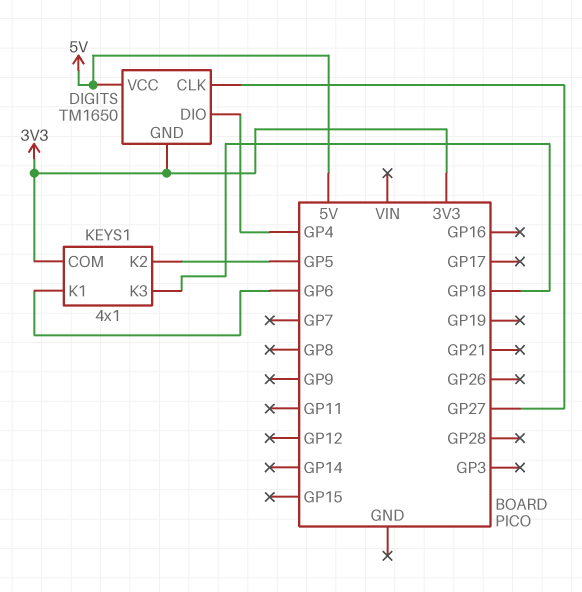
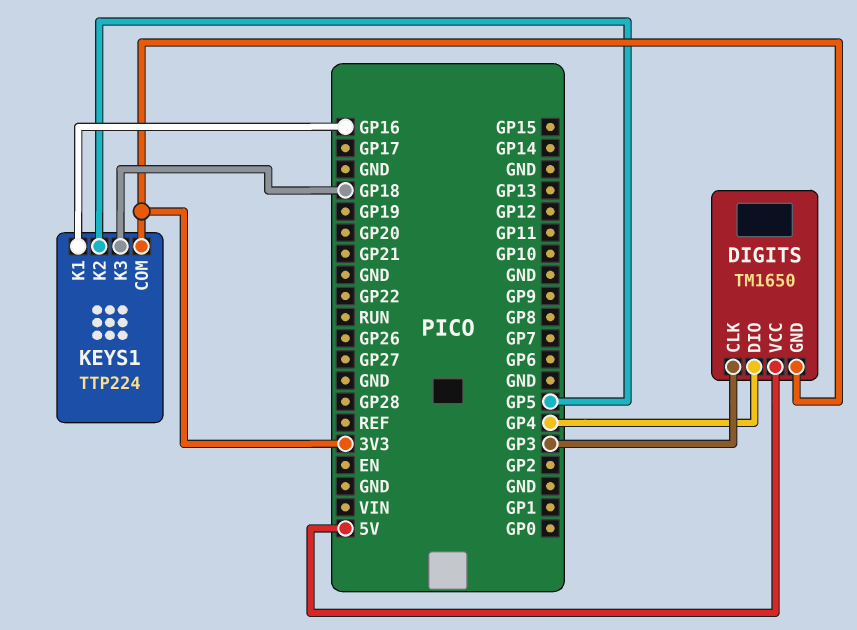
DIGITS pin CLK: GP27 -> GP3
KEYS1: 4x1 -> TTP224
KEYS1 pin K1: GP6 -> GP16

